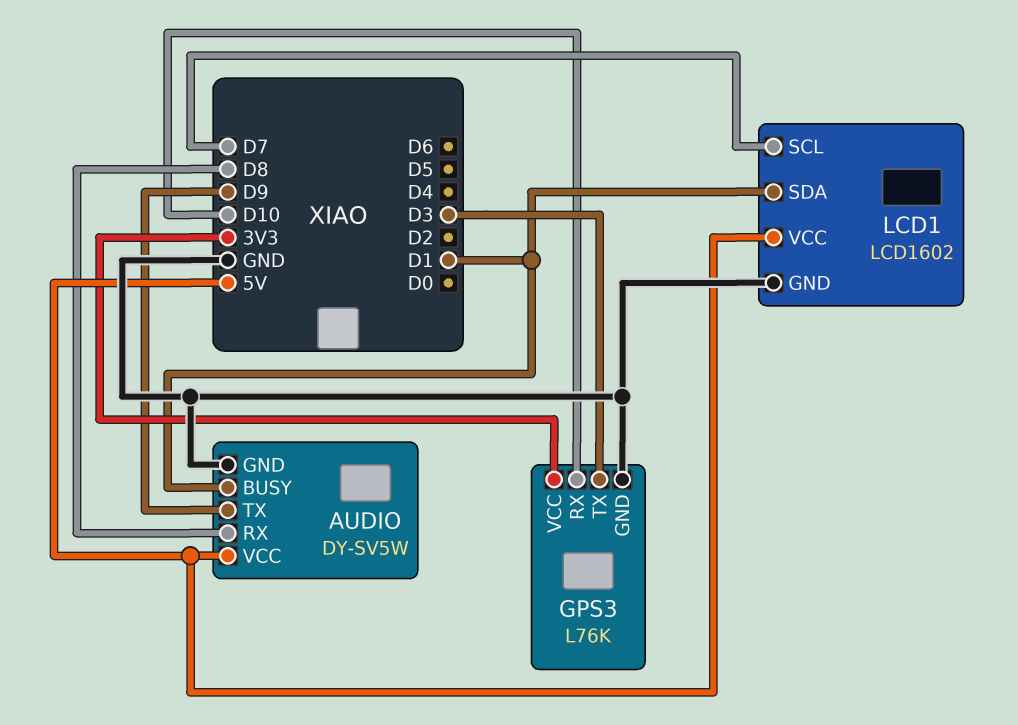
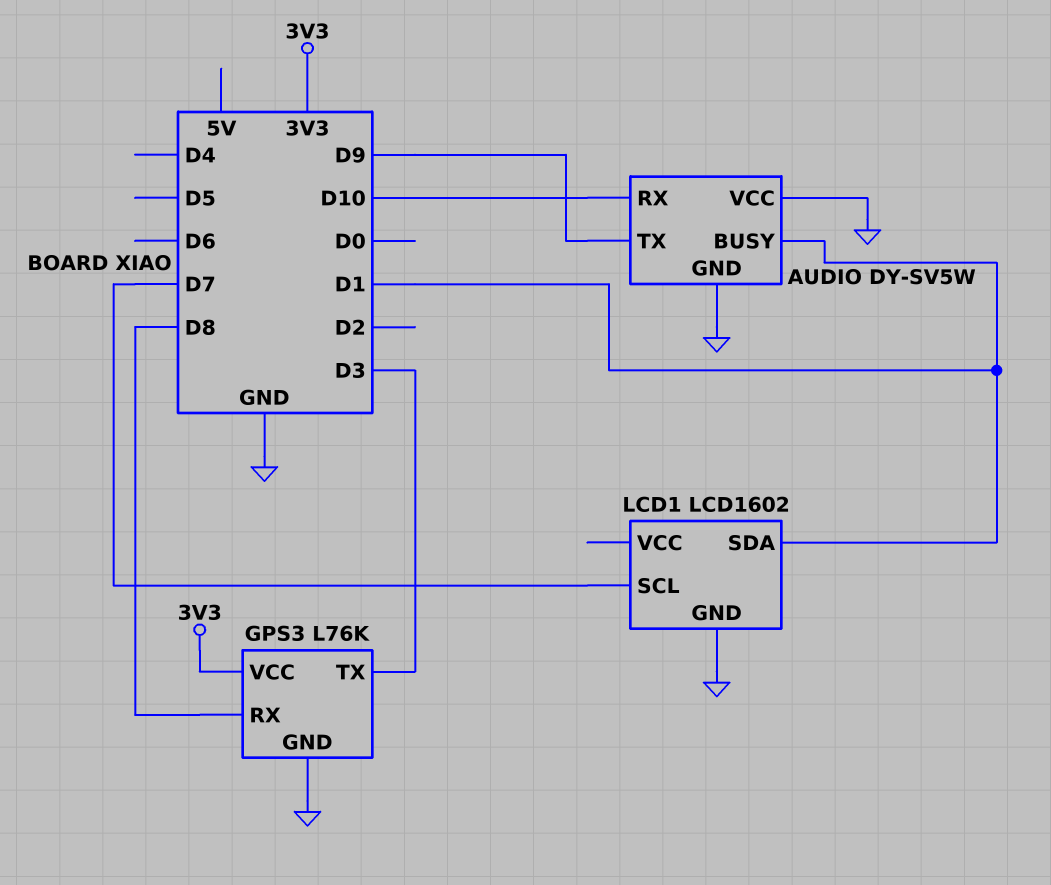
AUDIO pin RX: D8 -> D10
AUDIO pin VCC: 5V -> GND
GPS3 pin RX: D10 -> D8
LCD1 pin VCC: 5V -> none

